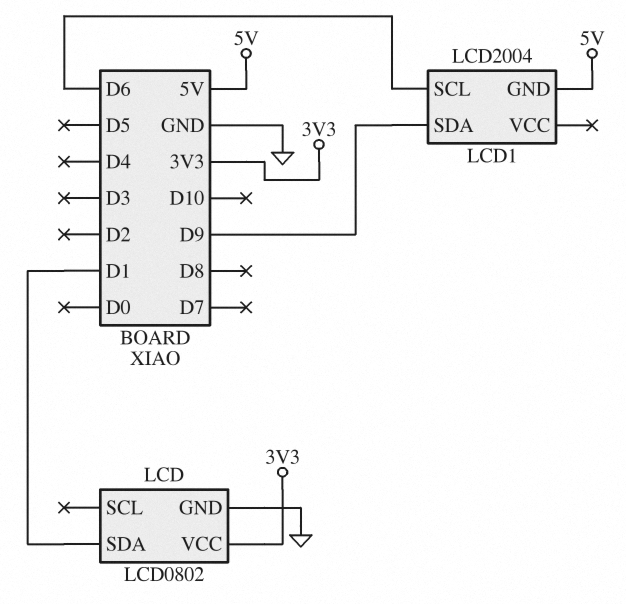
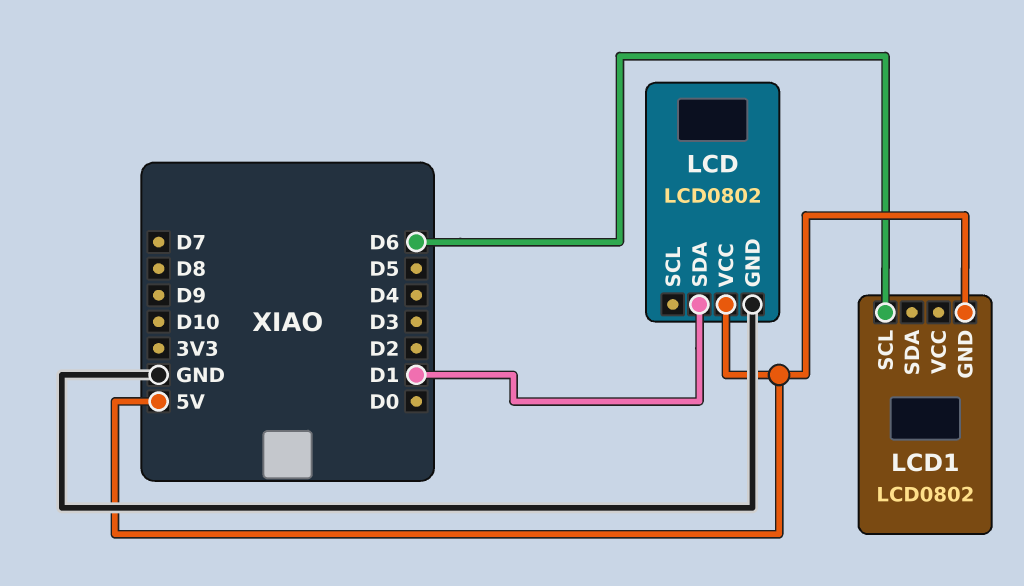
LCD pin VCC: 3V3 -> 5V
LCD1: LCD2004 -> LCD0802
LCD1 pin SDA: D9 -> none

